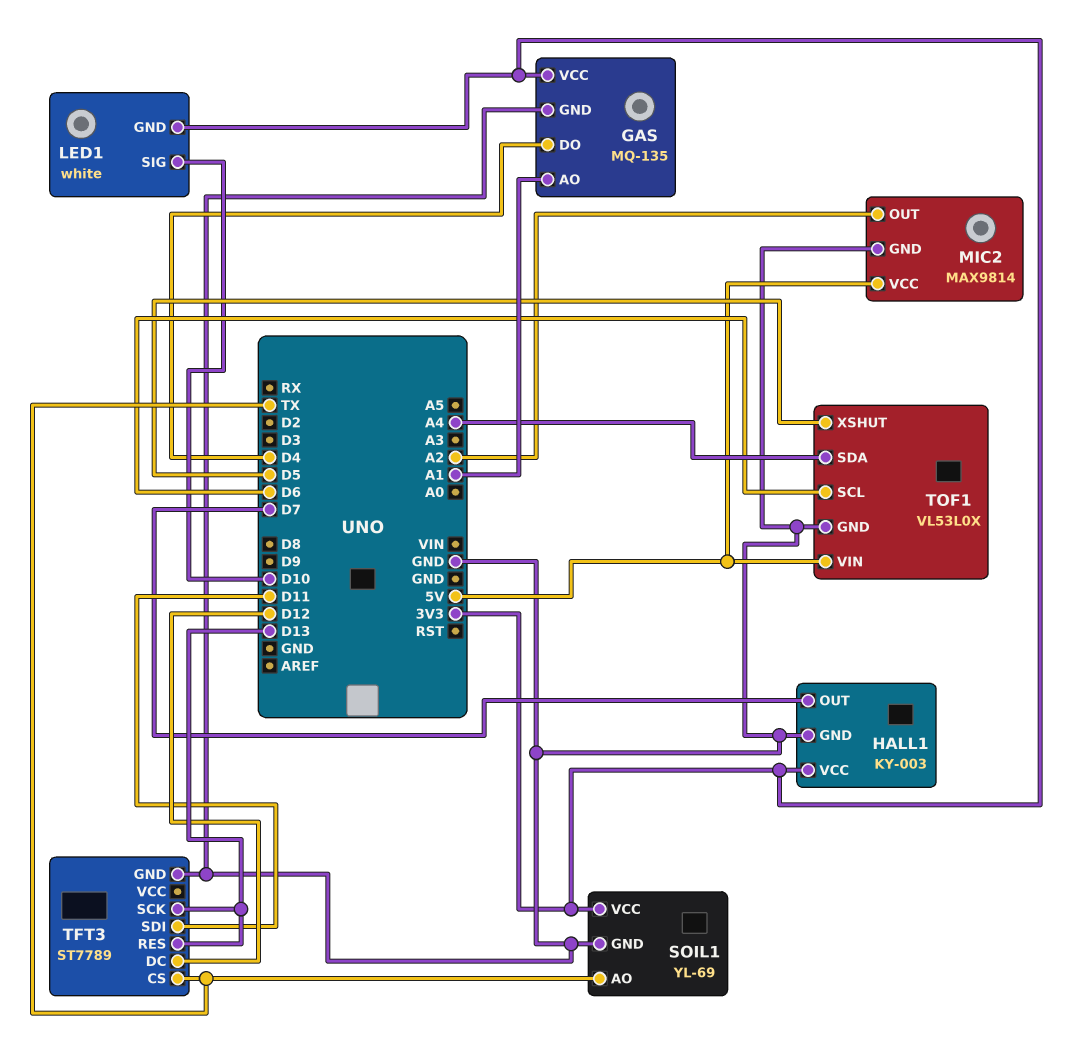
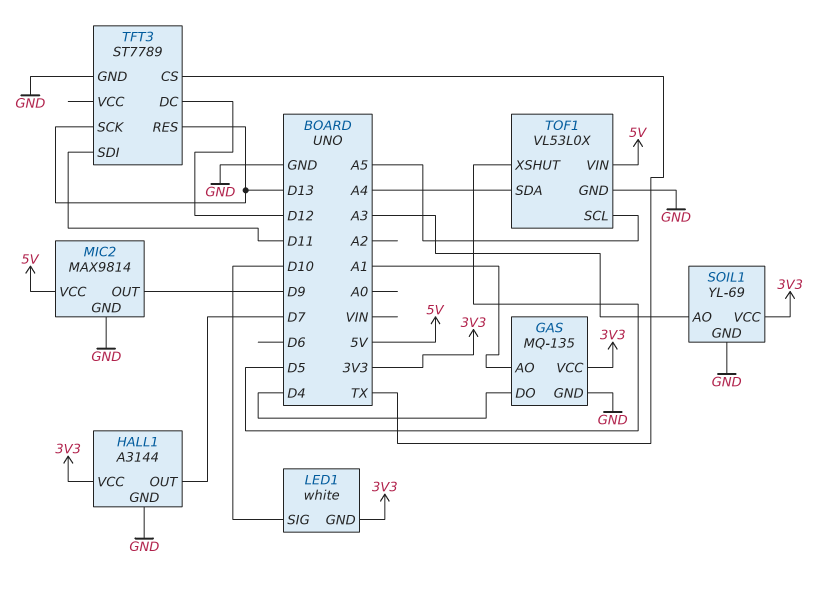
HALL1: KY-003 -> A3144
MIC2 pin OUT: A2 -> D9
SOIL1 pin AO: TX -> A3
TOF1 pin SCL: D6 -> A5

